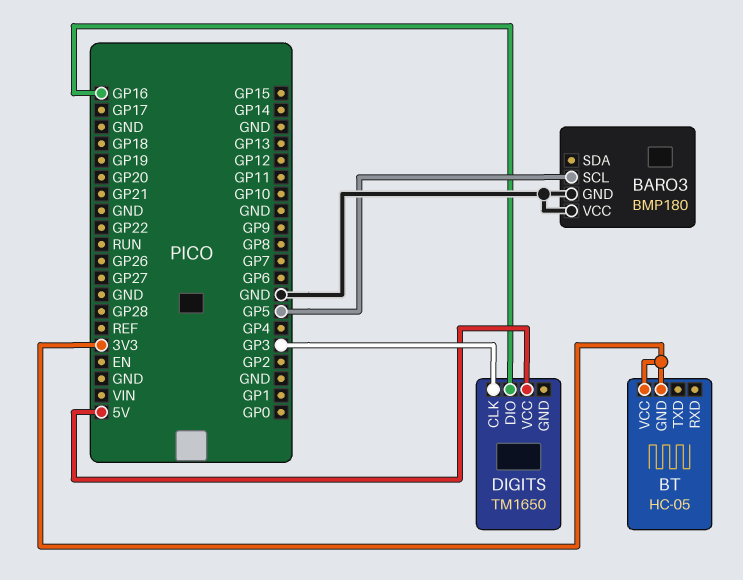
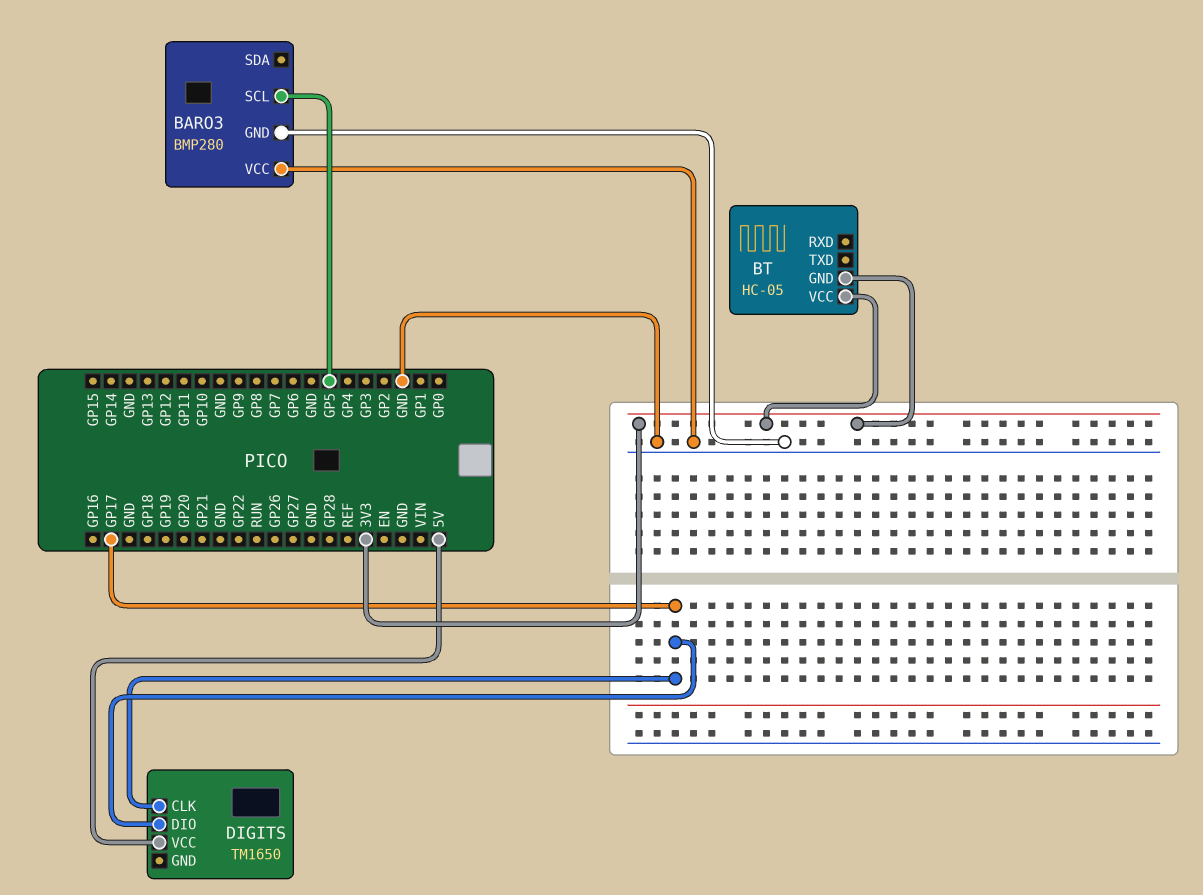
BARO3: BMP180 -> BMP280
DIGITS pin CLK: GP3 -> GP17
DIGITS pin DIO: GP16 -> GP17

